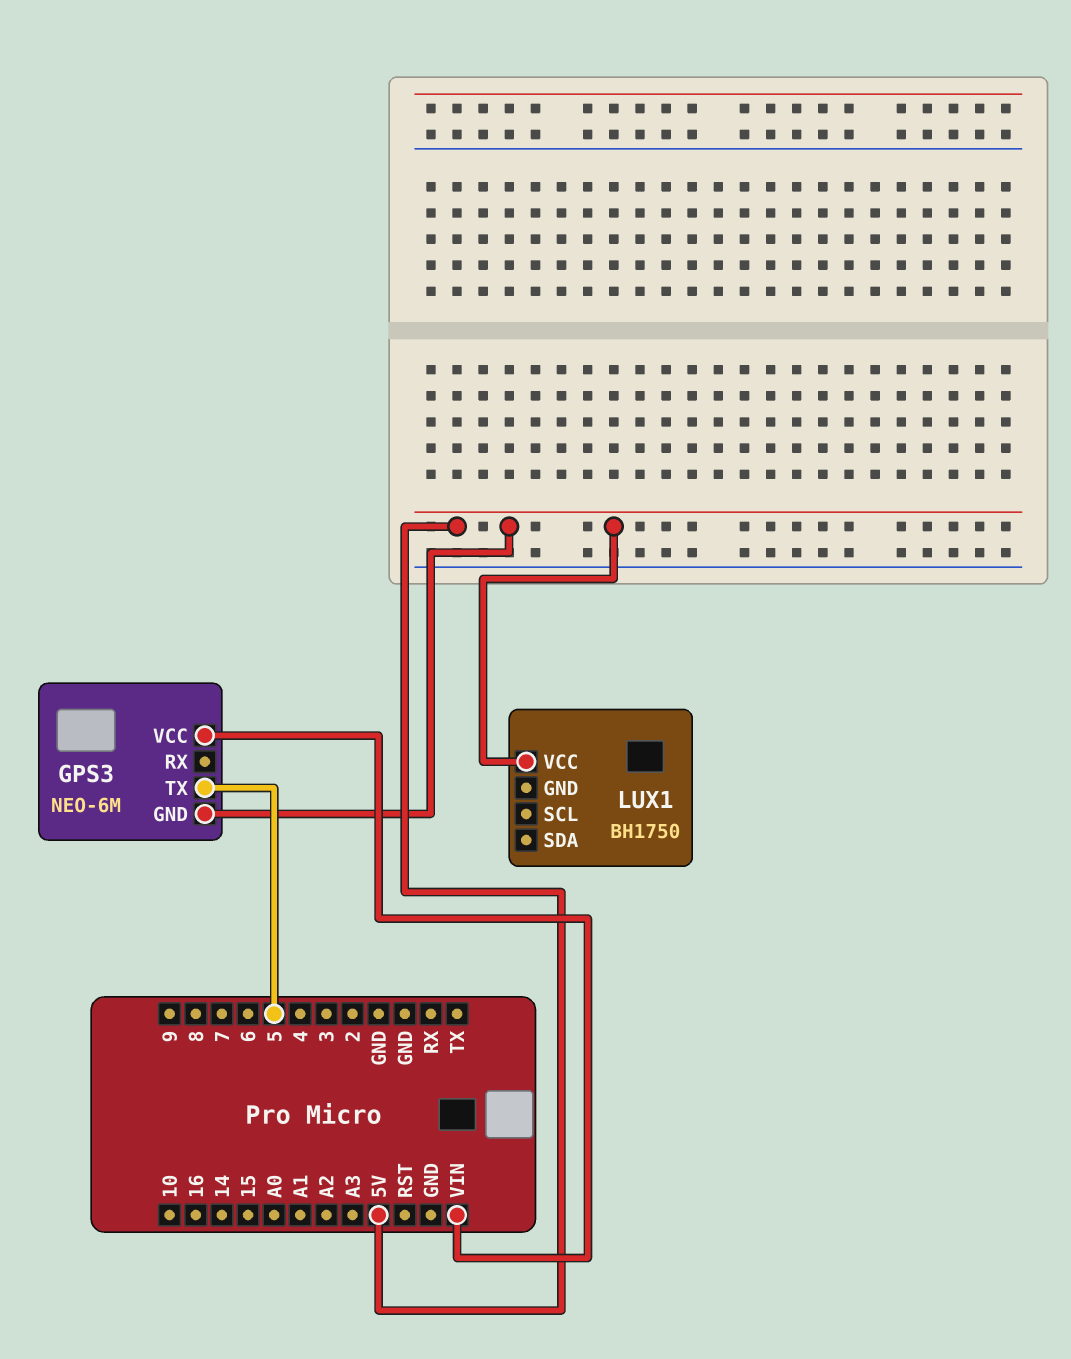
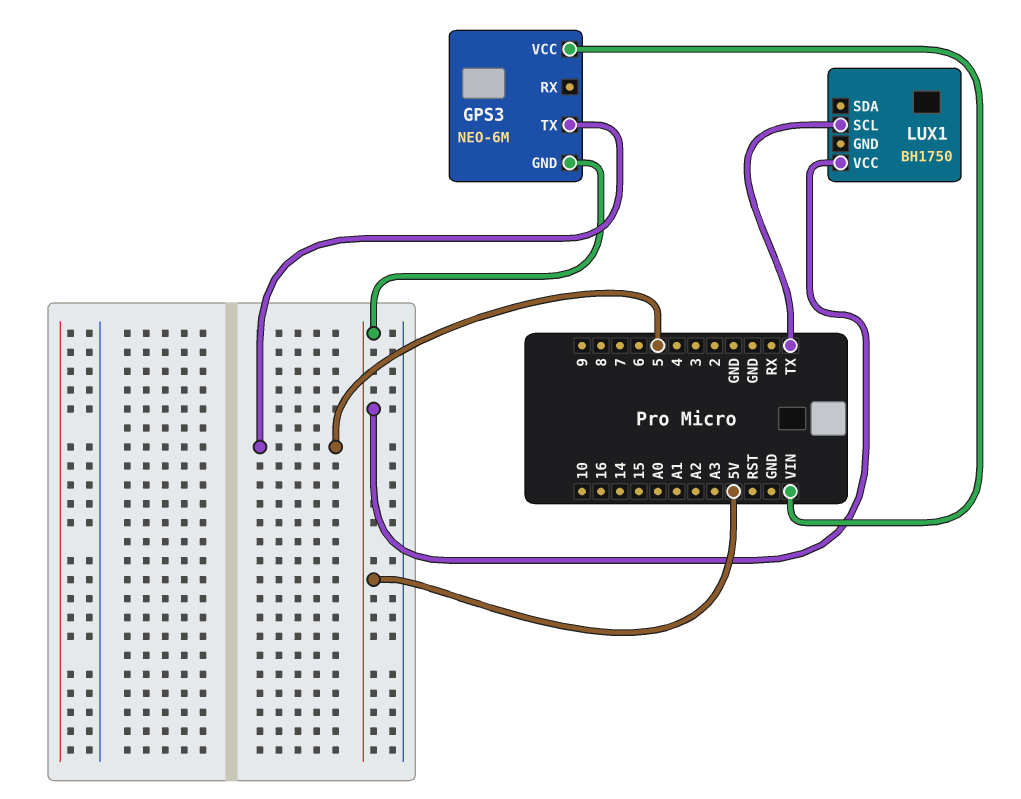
LUX1 pin SCL: none -> TX

